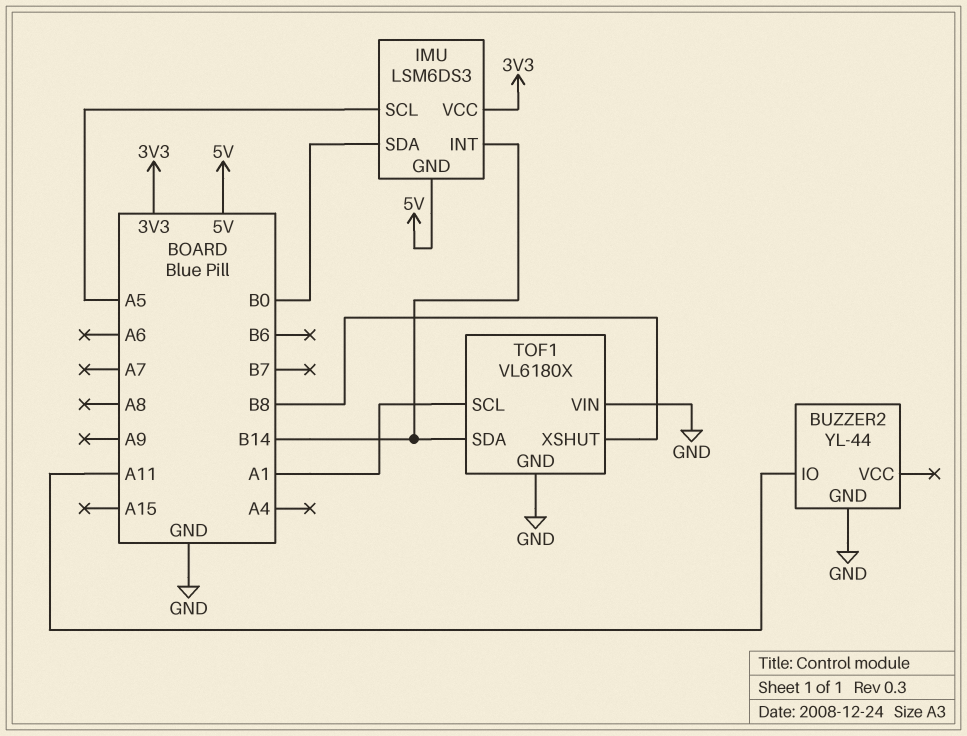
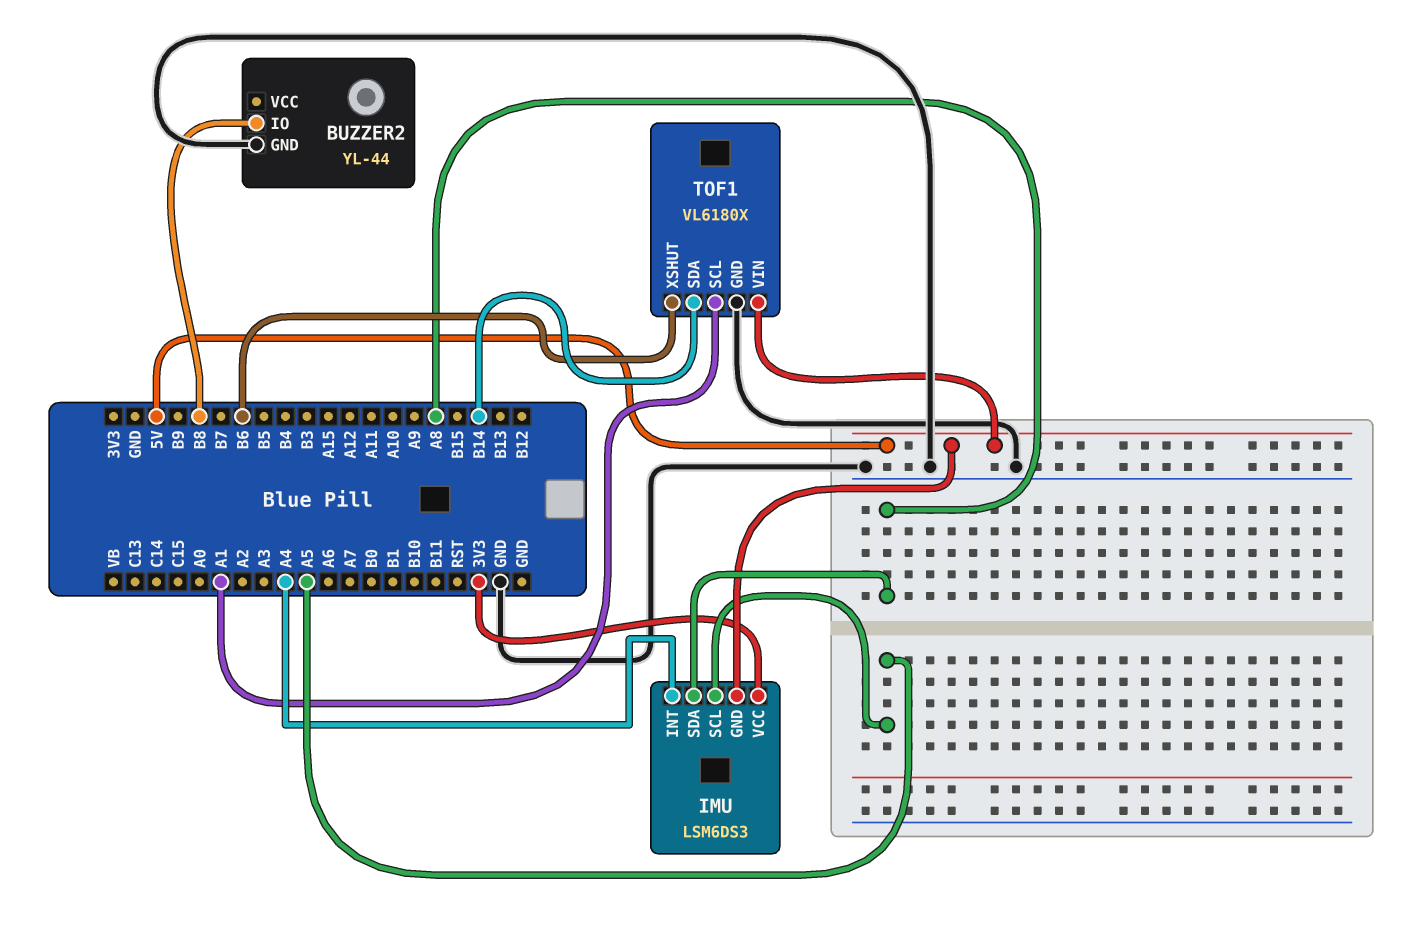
BUZZER2 pin IO: A11 -> B8
IMU pin INT: B14 -> A4
IMU pin SDA: B0 -> A8
TOF1 pin VIN: GND -> 5V
TOF1 pin XSHUT: B8 -> B6

